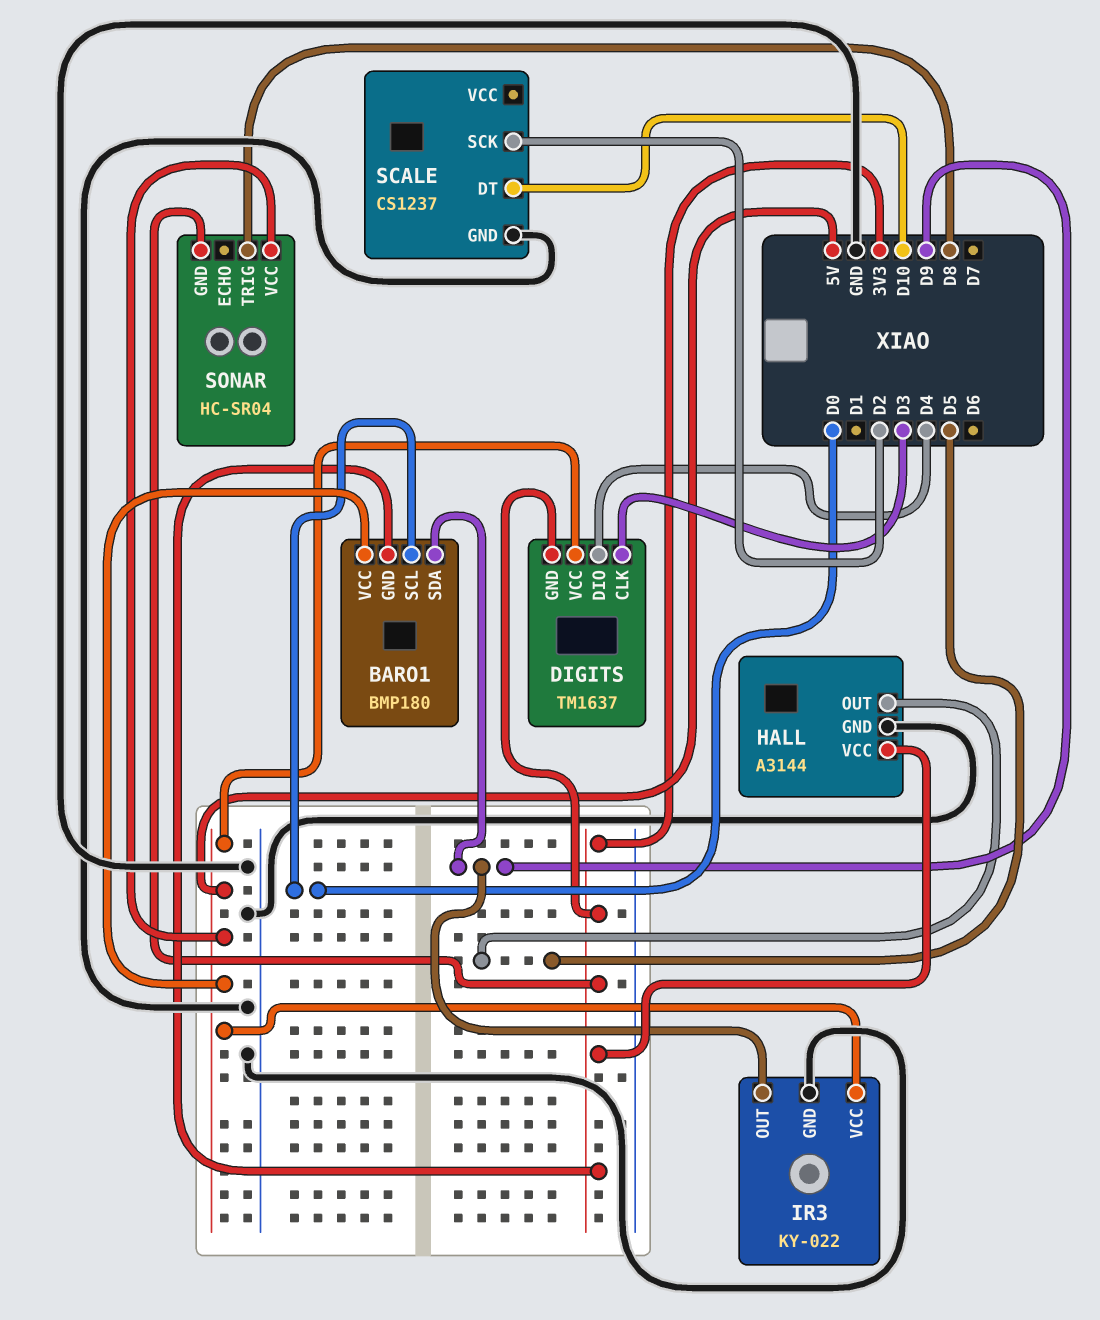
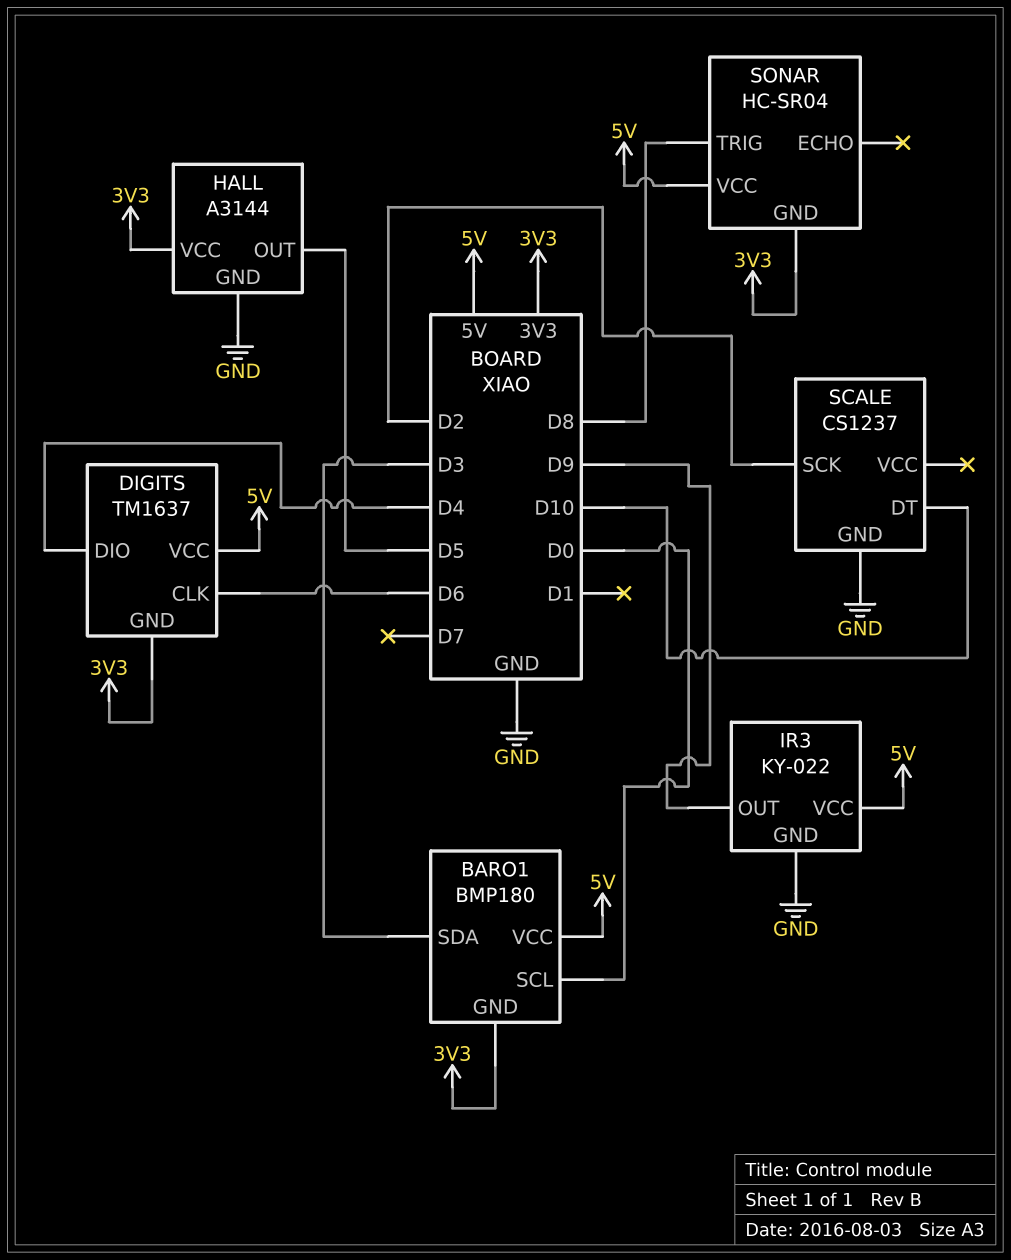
BARO1 pin SDA: D9 -> D3
DIGITS pin CLK: D3 -> D6

